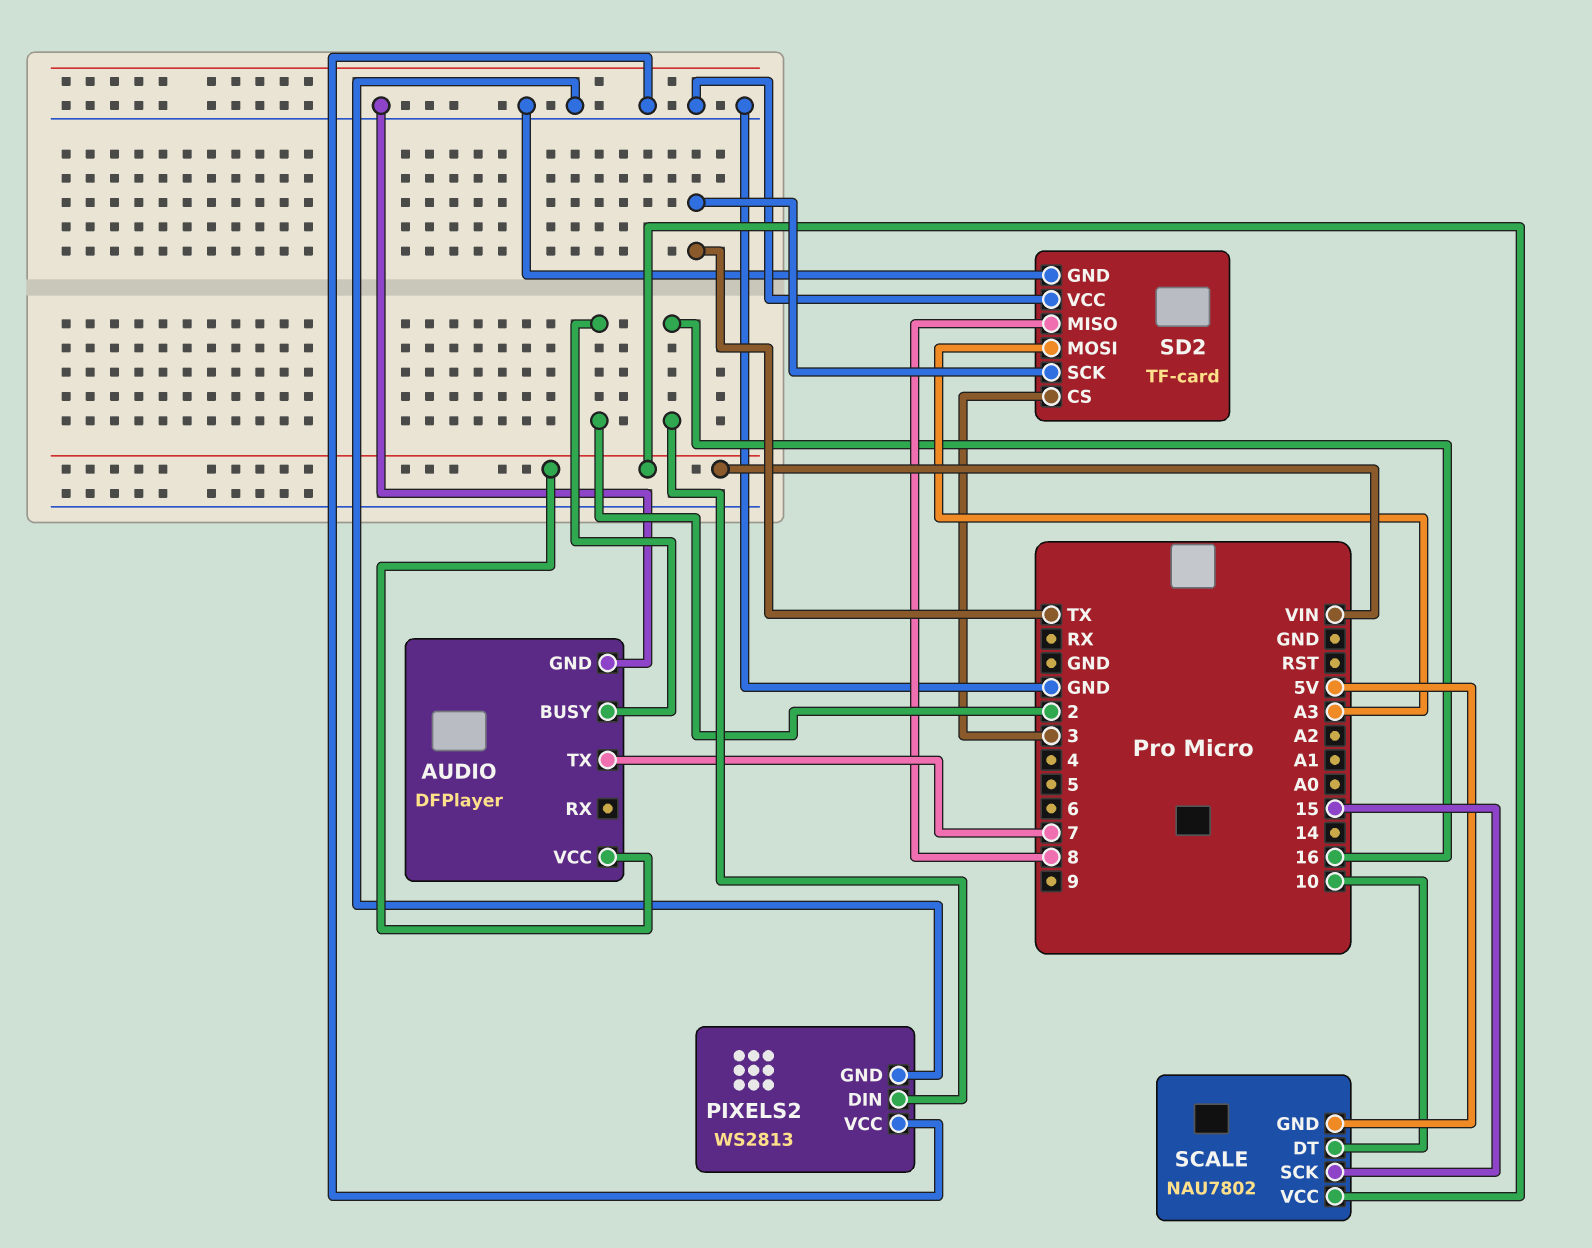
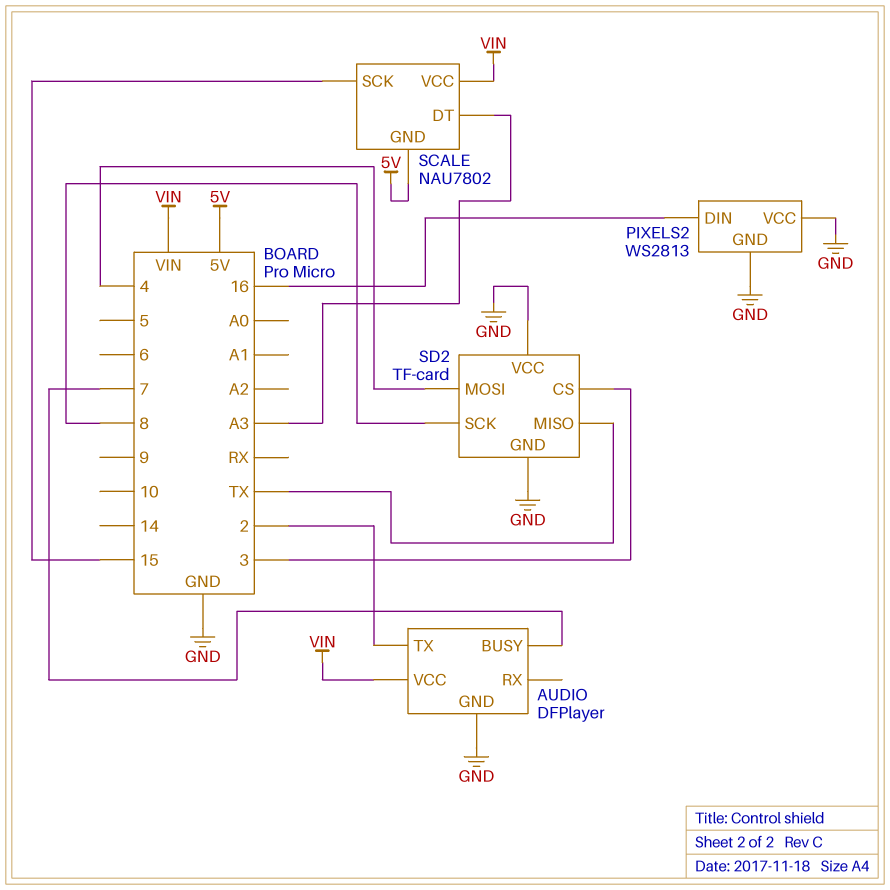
AUDIO pin BUSY: 2 -> 7
AUDIO pin TX: 7 -> 2
SCALE pin DT: 10 -> A3
SD2 pin MISO: 8 -> TX
SD2 pin MOSI: A3 -> 4
SD2 pin SCK: TX -> 8

